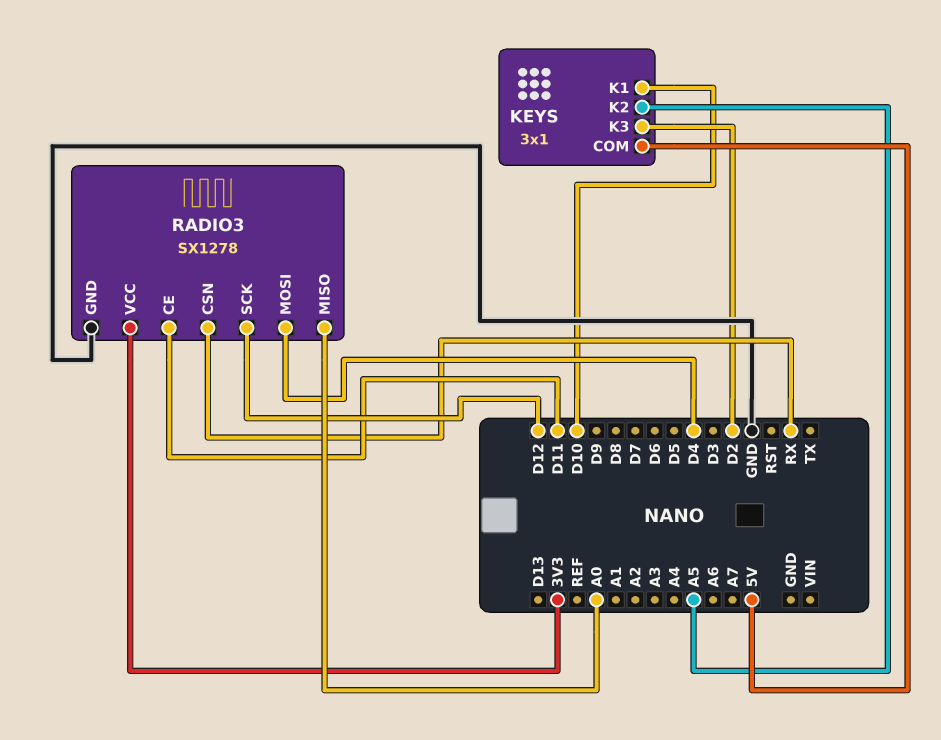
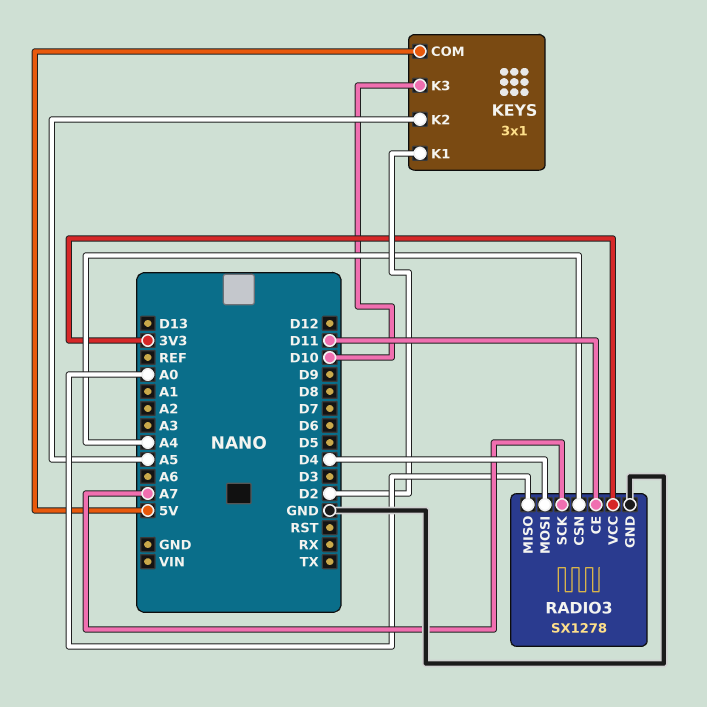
KEYS pin K1: D10 -> D2
KEYS pin K3: D2 -> D10
RADIO3 pin CSN: RX -> A4
RADIO3 pin SCK: D12 -> A7

